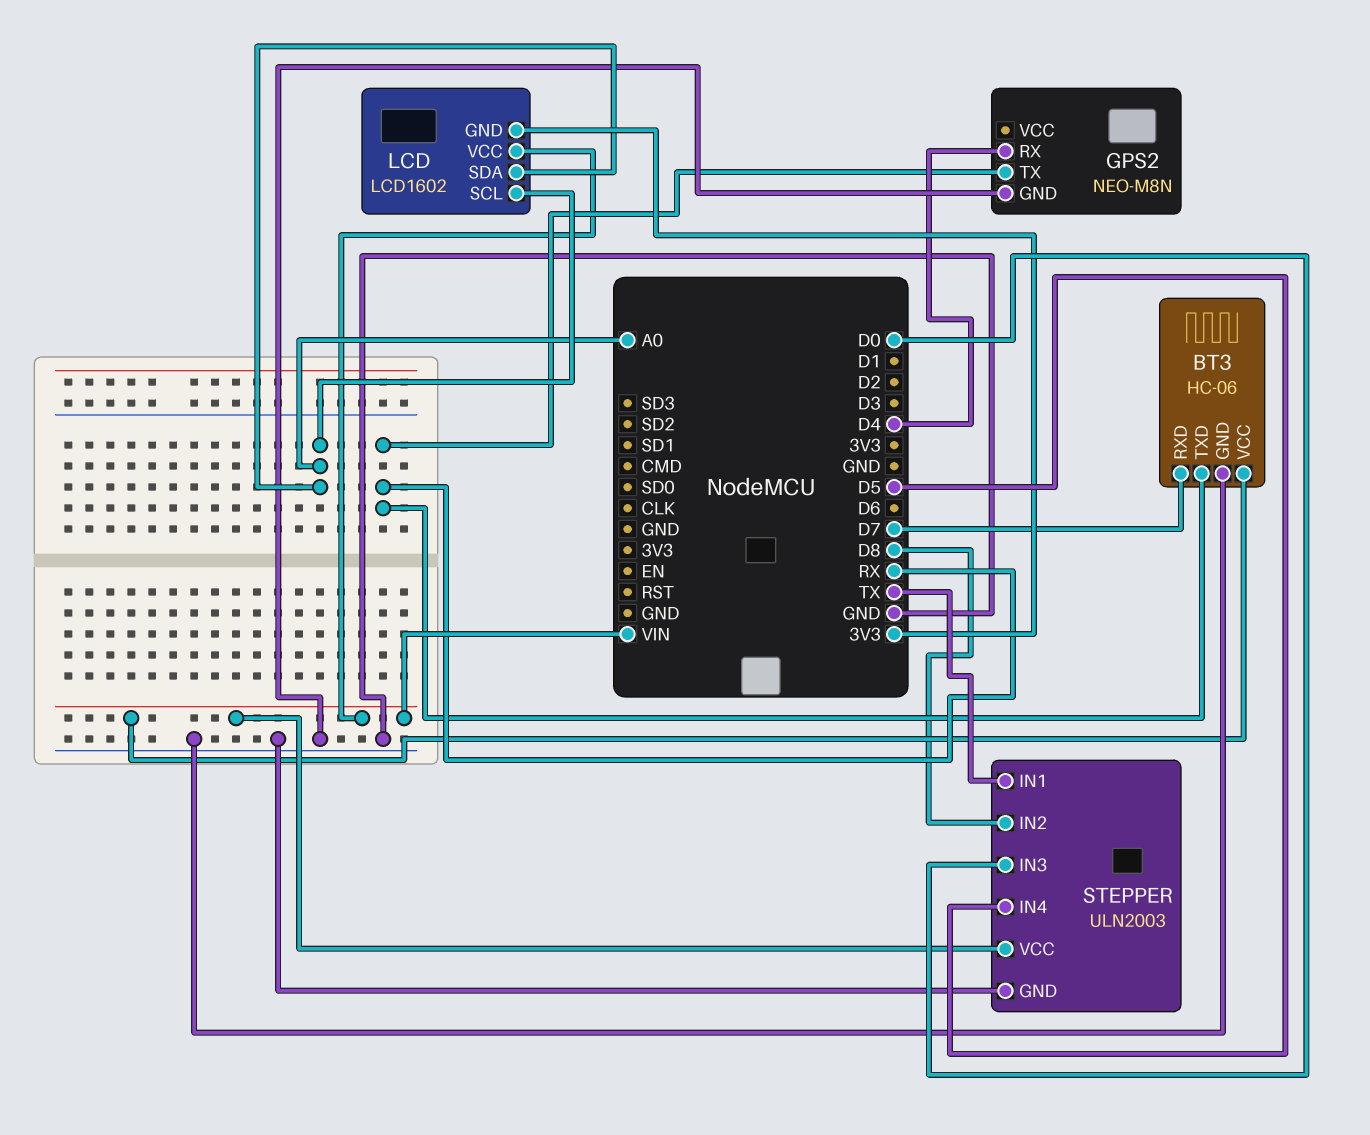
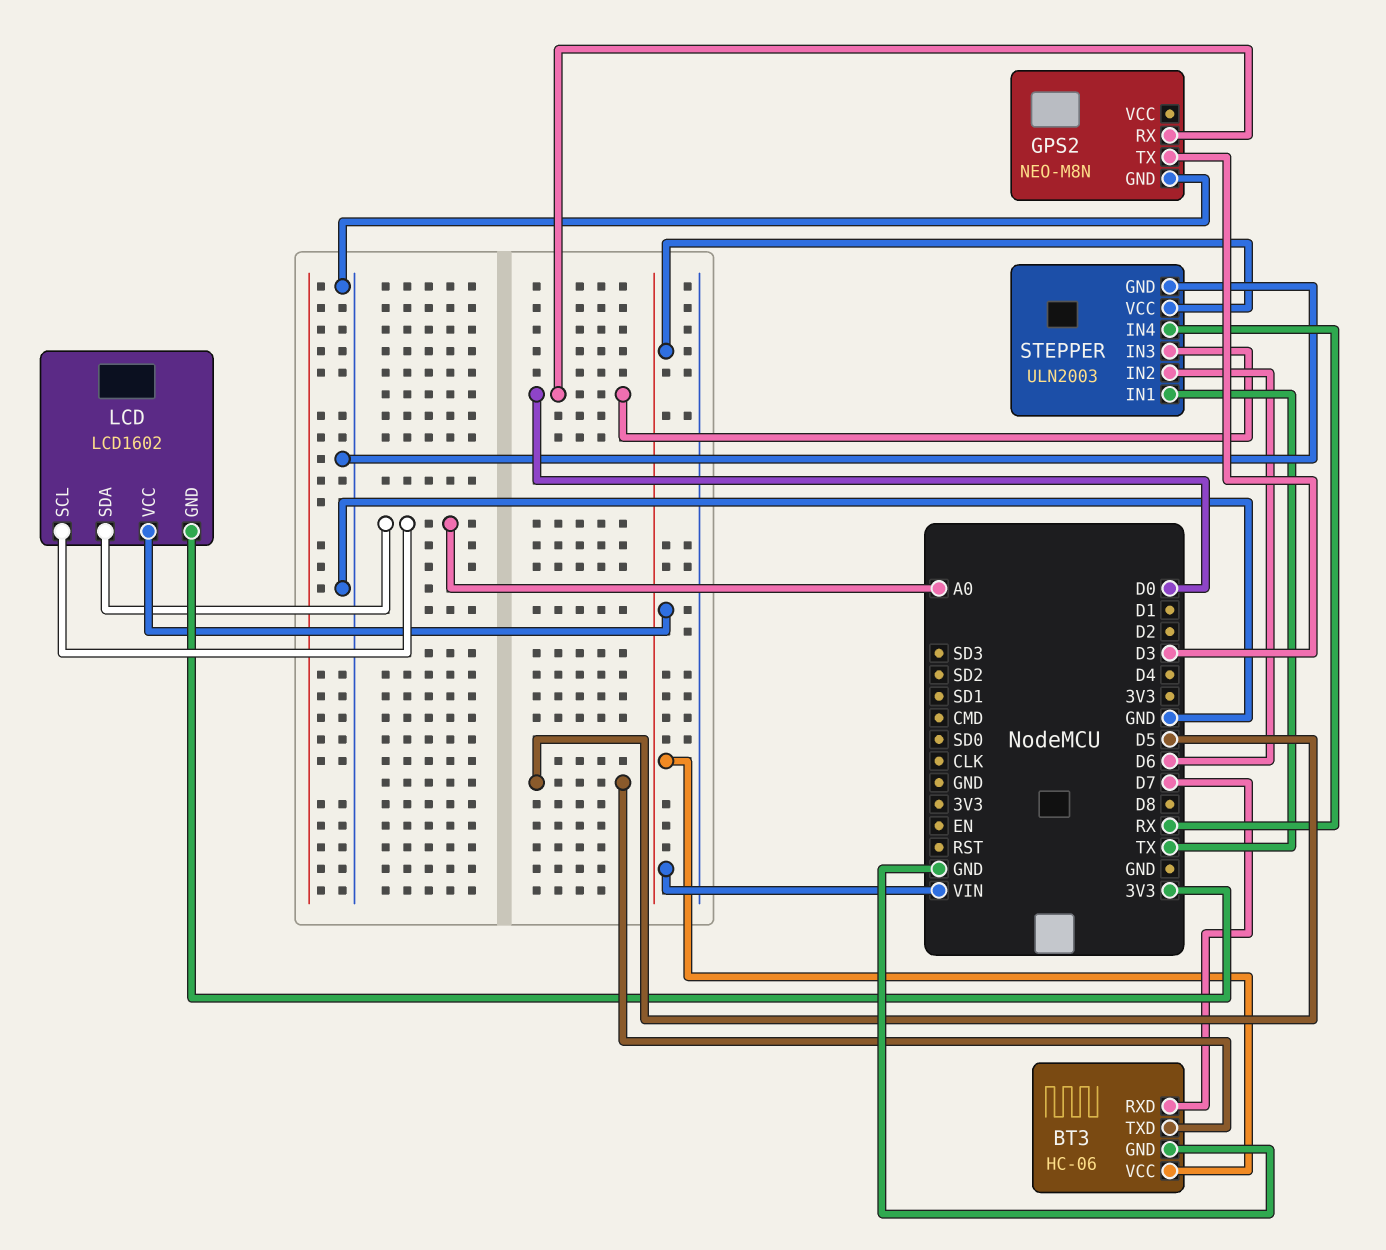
BT3 pin TXD: RX -> D5
GPS2 pin RX: D4 -> D0
GPS2 pin TX: RX -> D3
STEPPER pin IN2: D8 -> D6
STEPPER pin IN4: D5 -> RX

